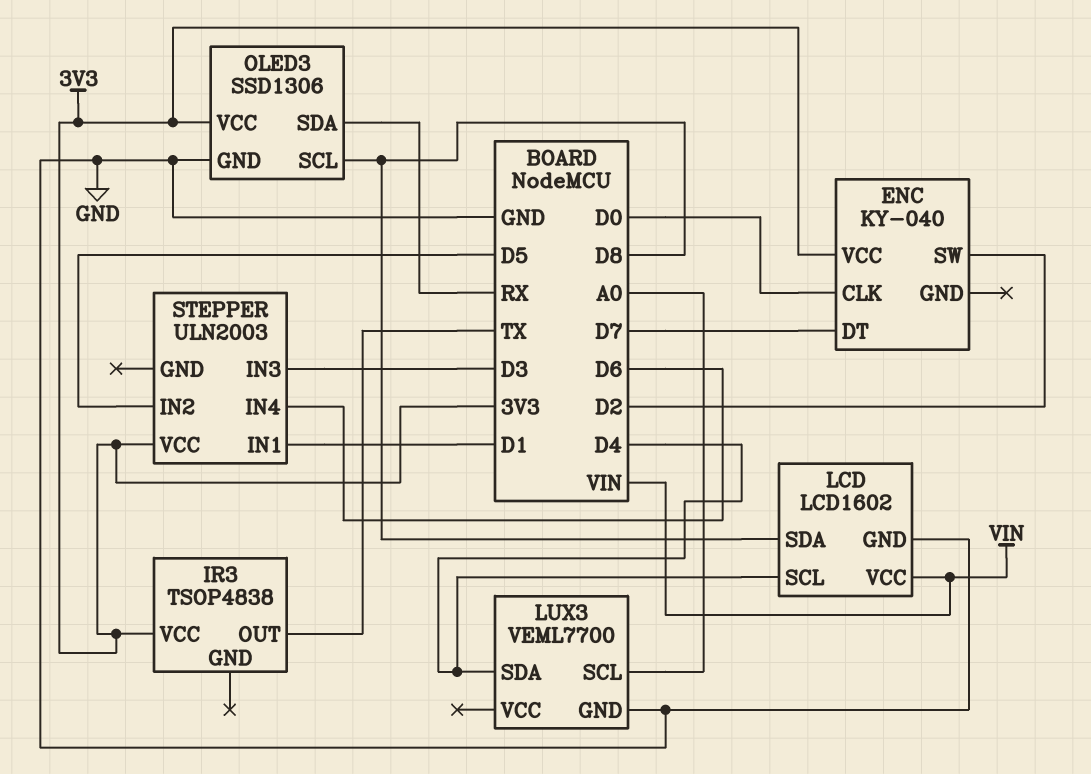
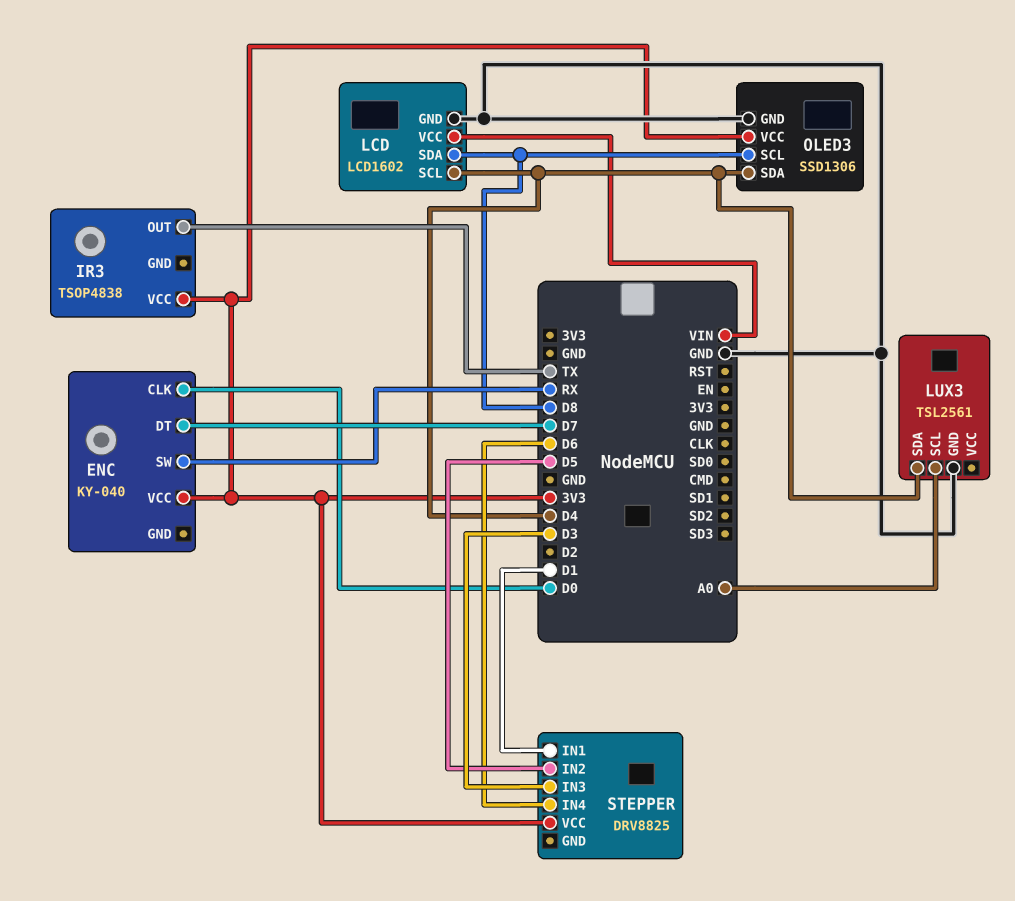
ENC pin SW: D2 -> RX
LUX3: VEML7700 -> TSL2561
OLED3 pin SDA: RX -> D4
STEPPER: ULN2003 -> DRV8825

